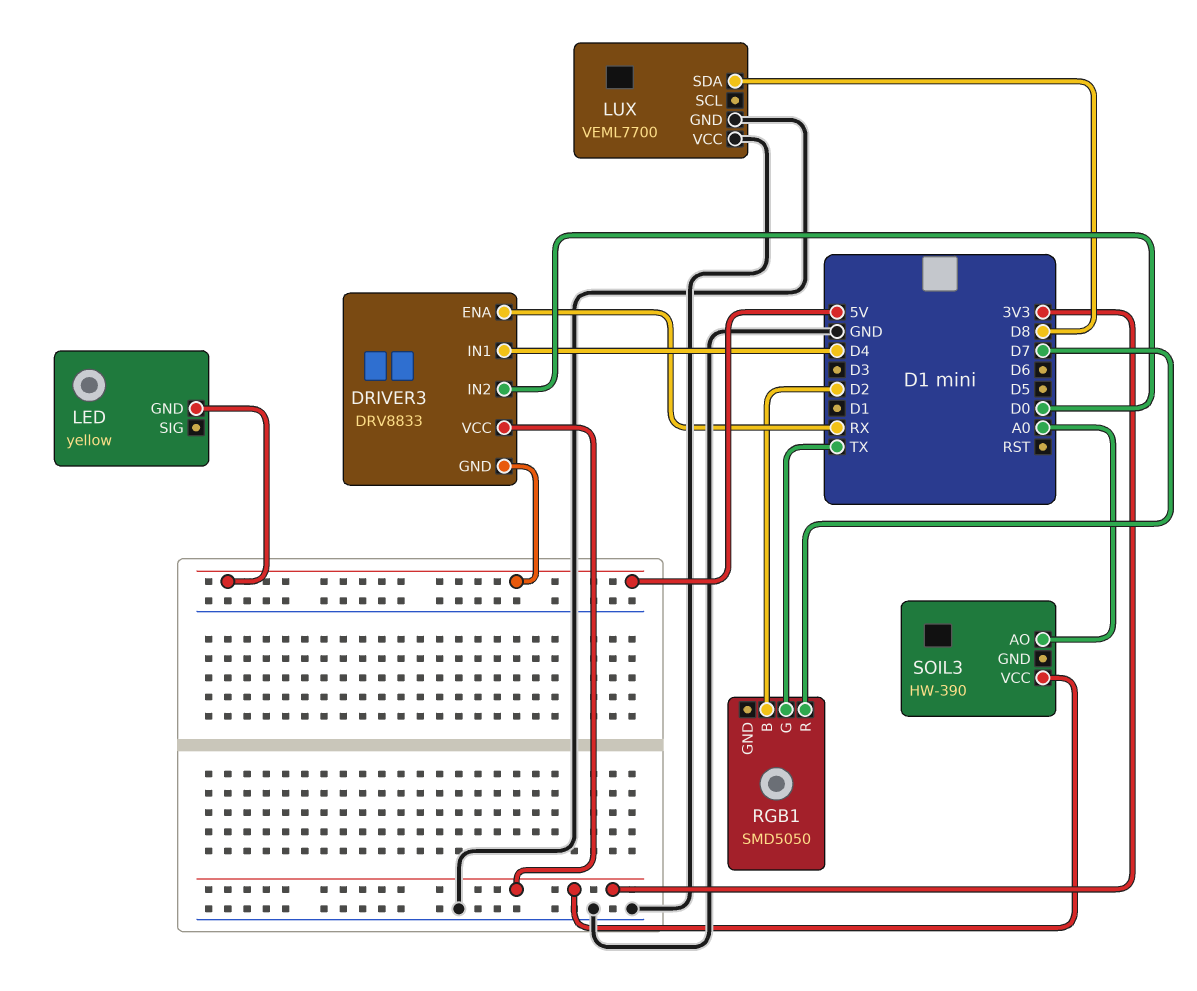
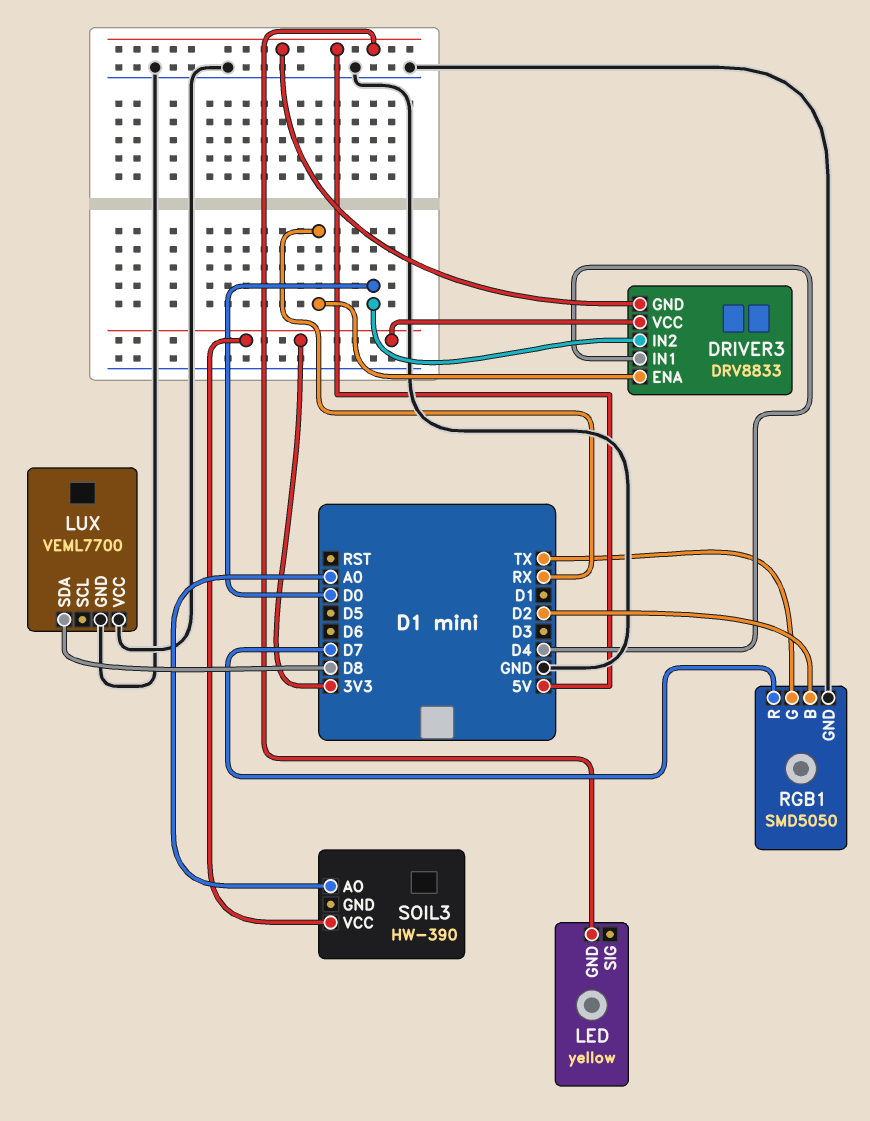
RGB1 pin GND: none -> GND

